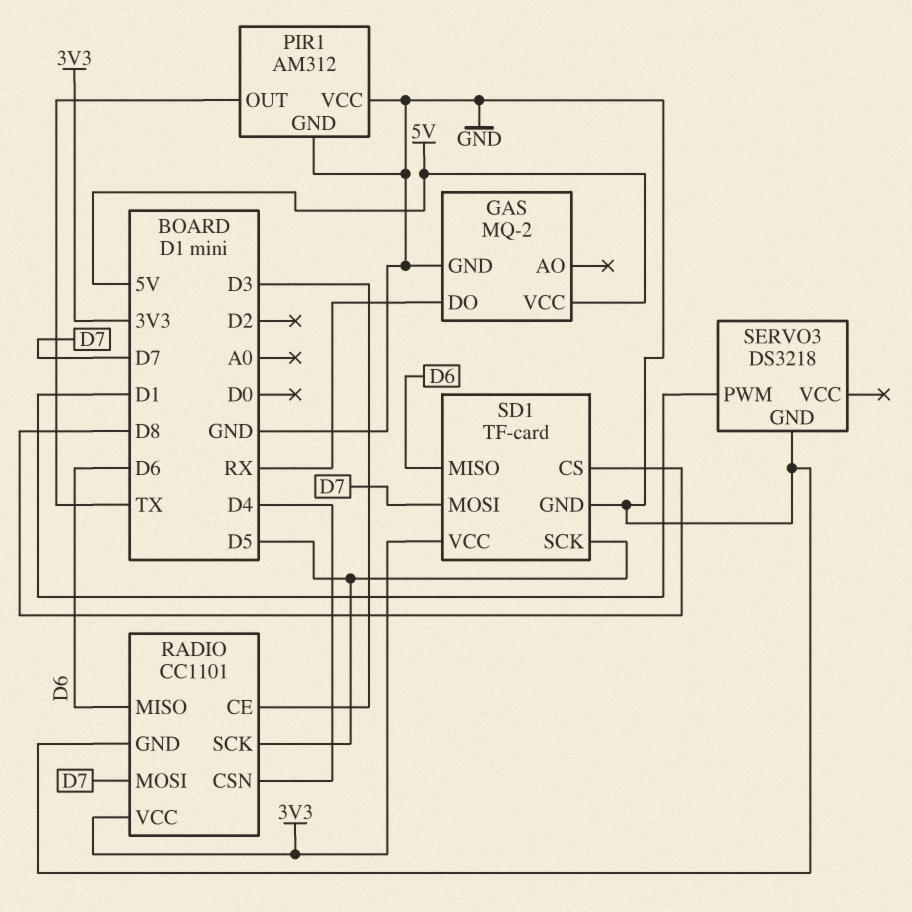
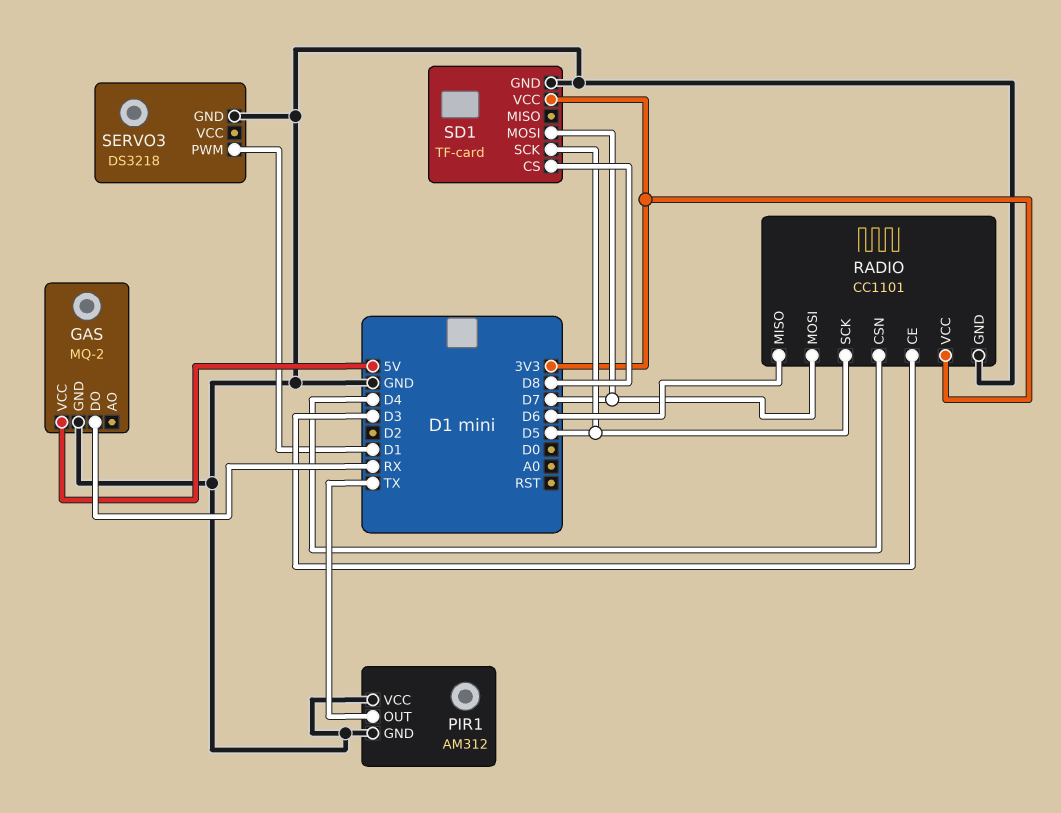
SD1 pin MISO: D6 -> none

